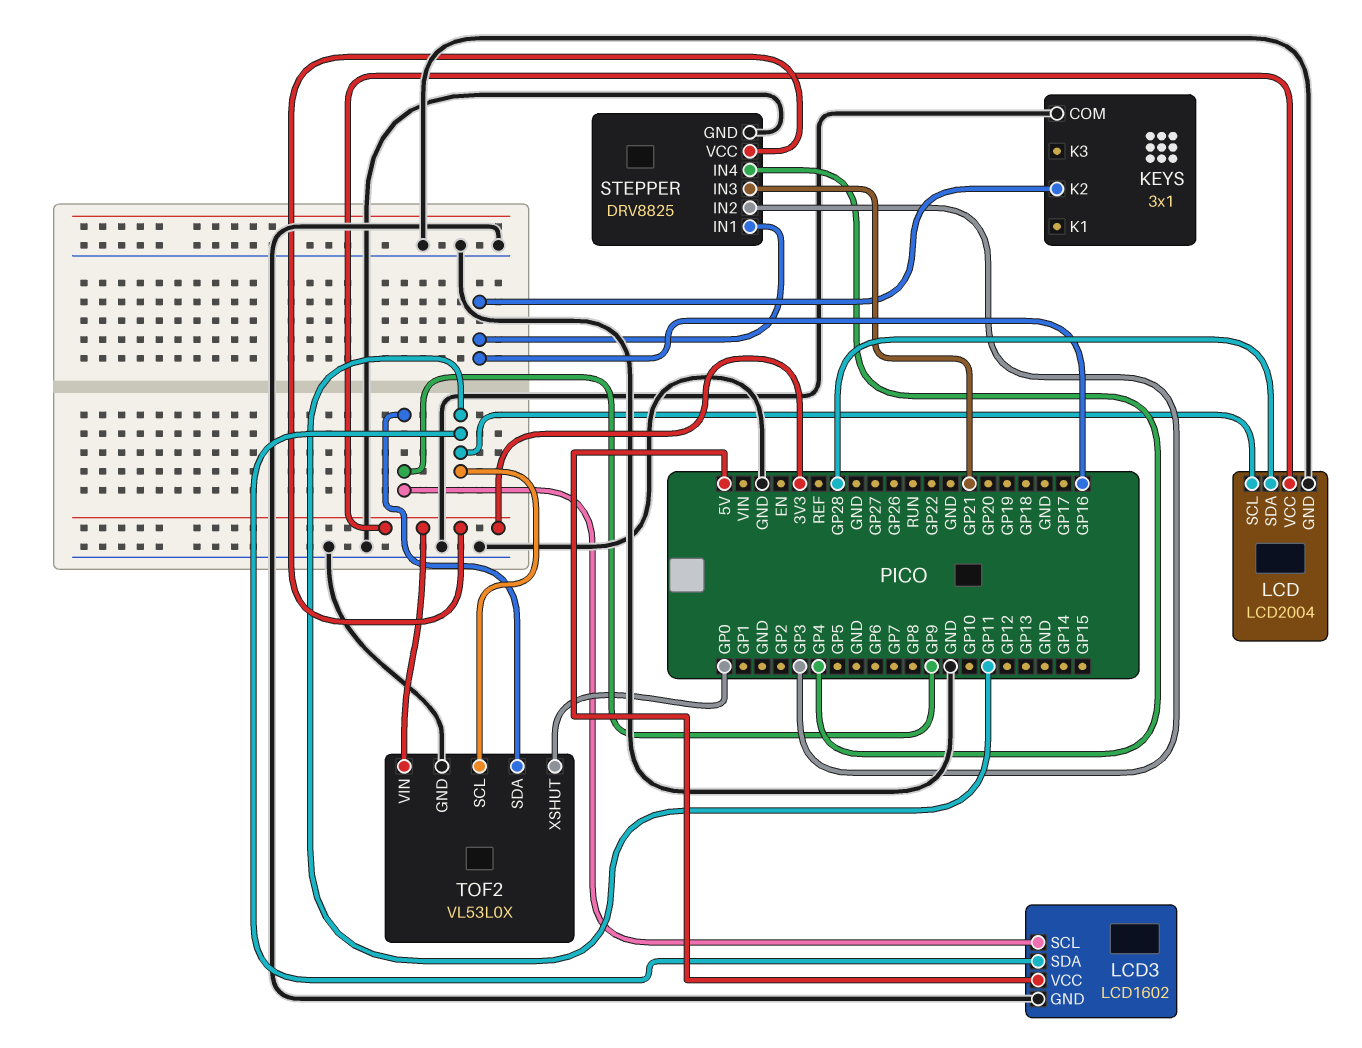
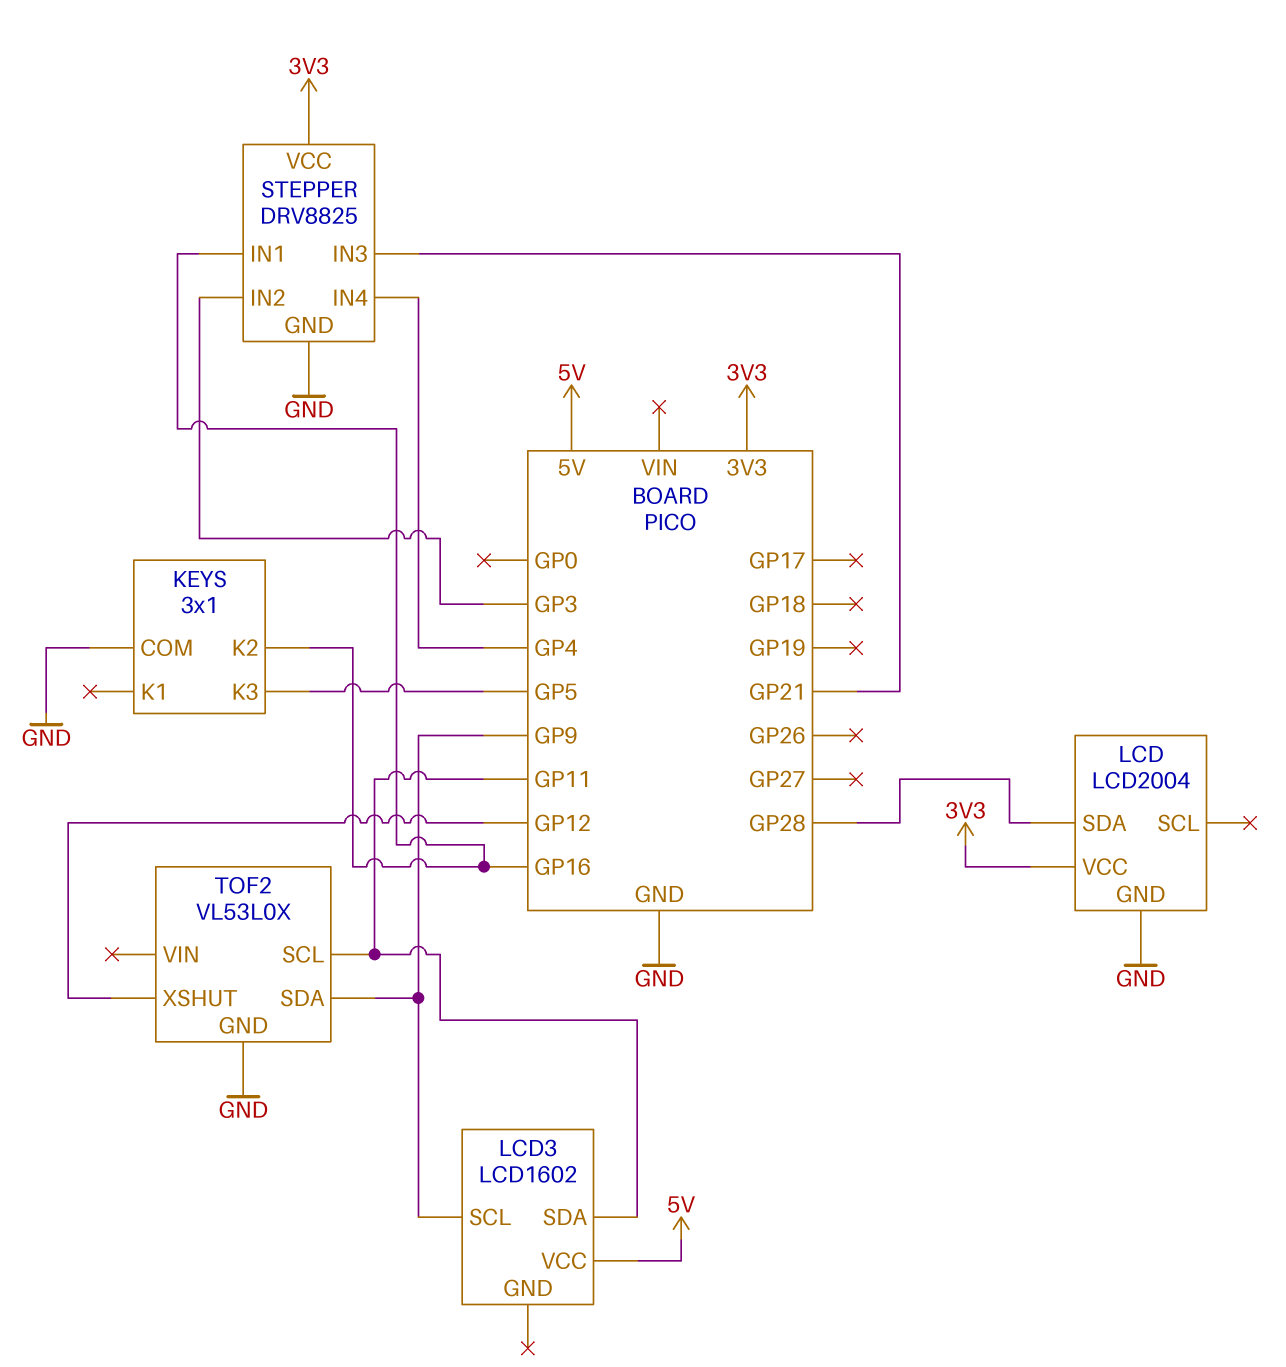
KEYS pin K3: none -> GP5
LCD pin SCL: GP11 -> none
LCD3 pin GND: GND -> none
TOF2 pin VIN: 3V3 -> none
TOF2 pin XSHUT: GP0 -> GP12

